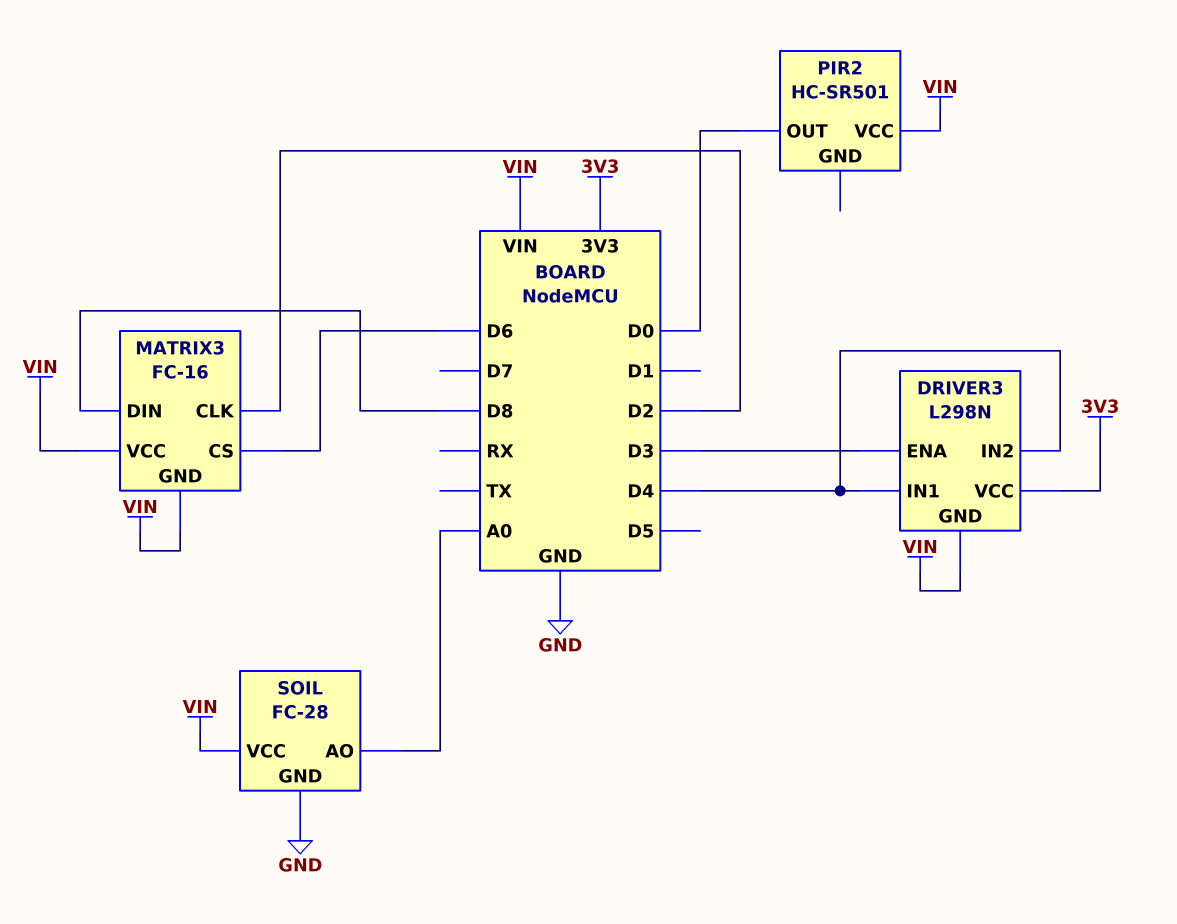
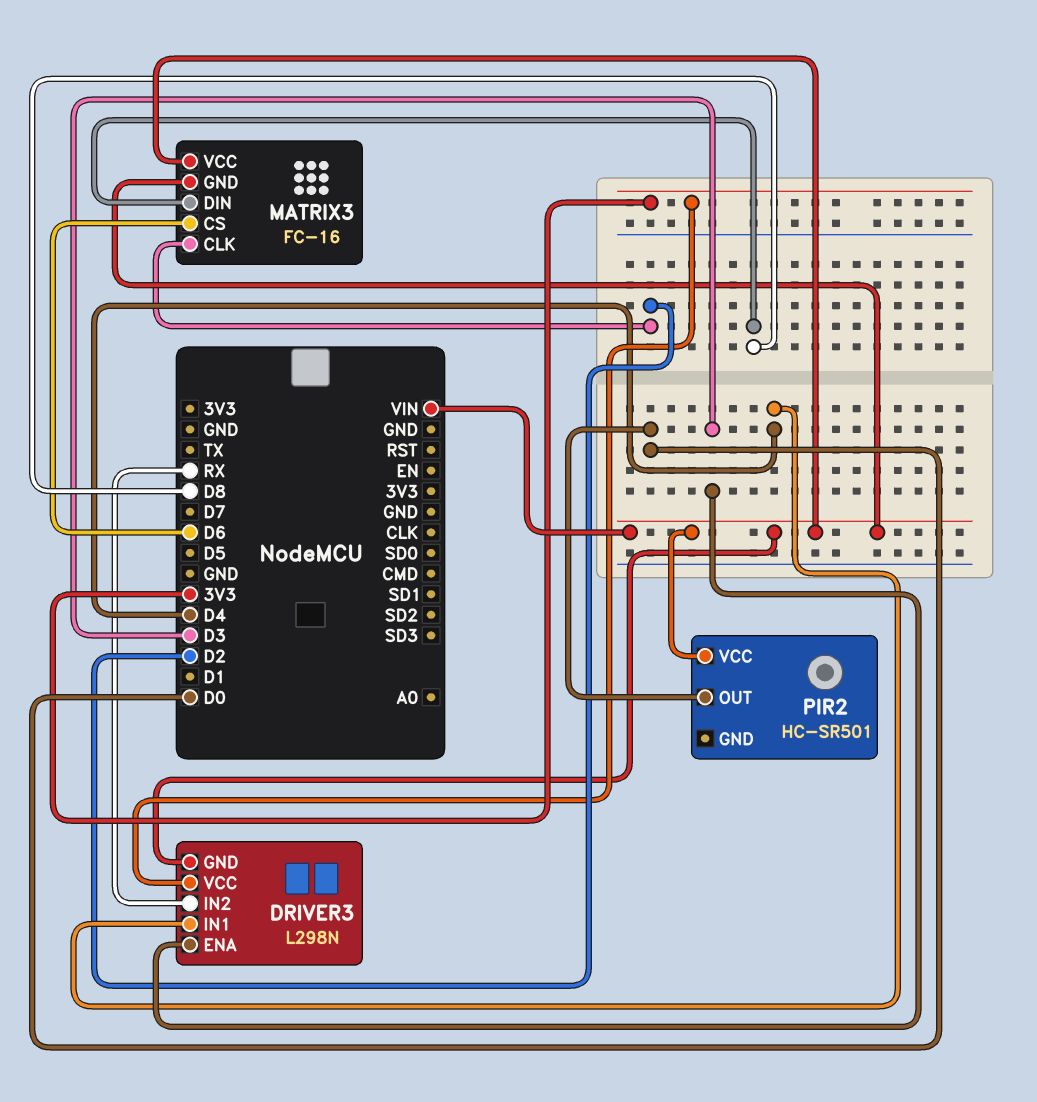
DRIVER3 pin IN2: D4 -> RX
SOIL: FC-28 -> none
SOIL pin AO: A0 -> none
SOIL pin GND: GND -> none
SOIL pin VCC: VIN -> none

